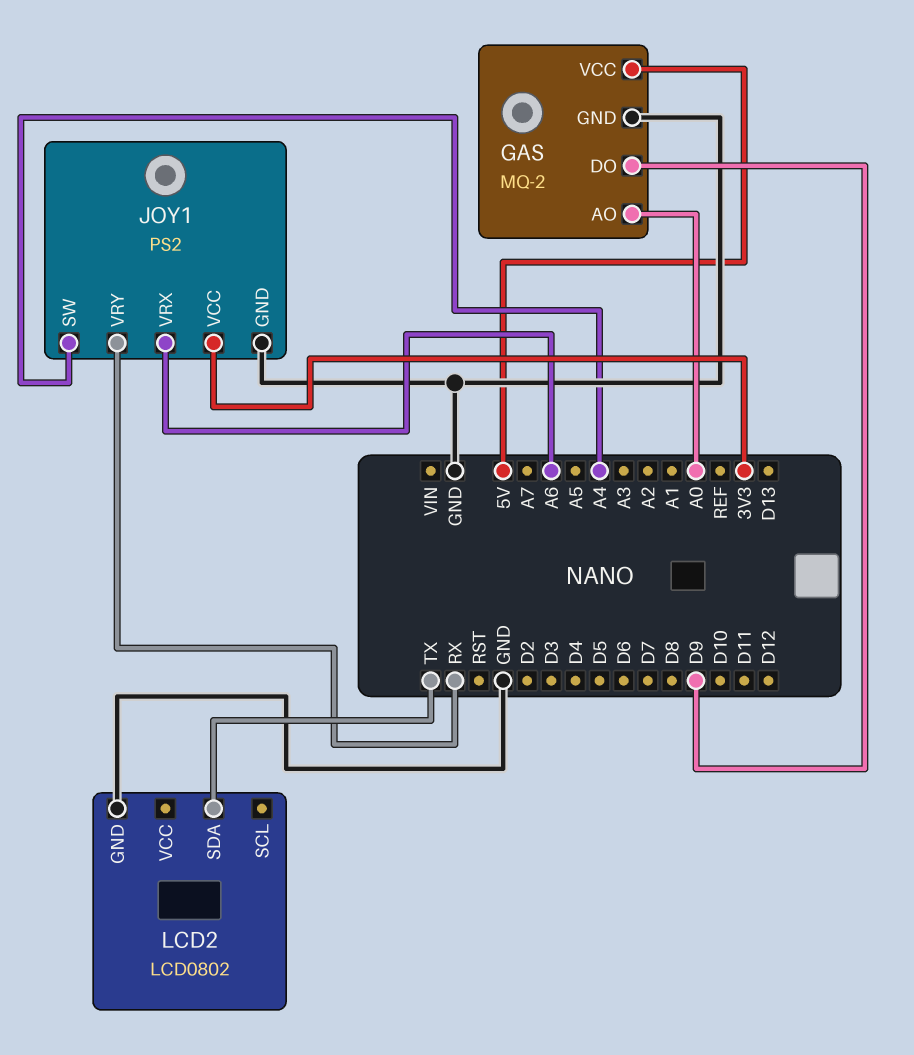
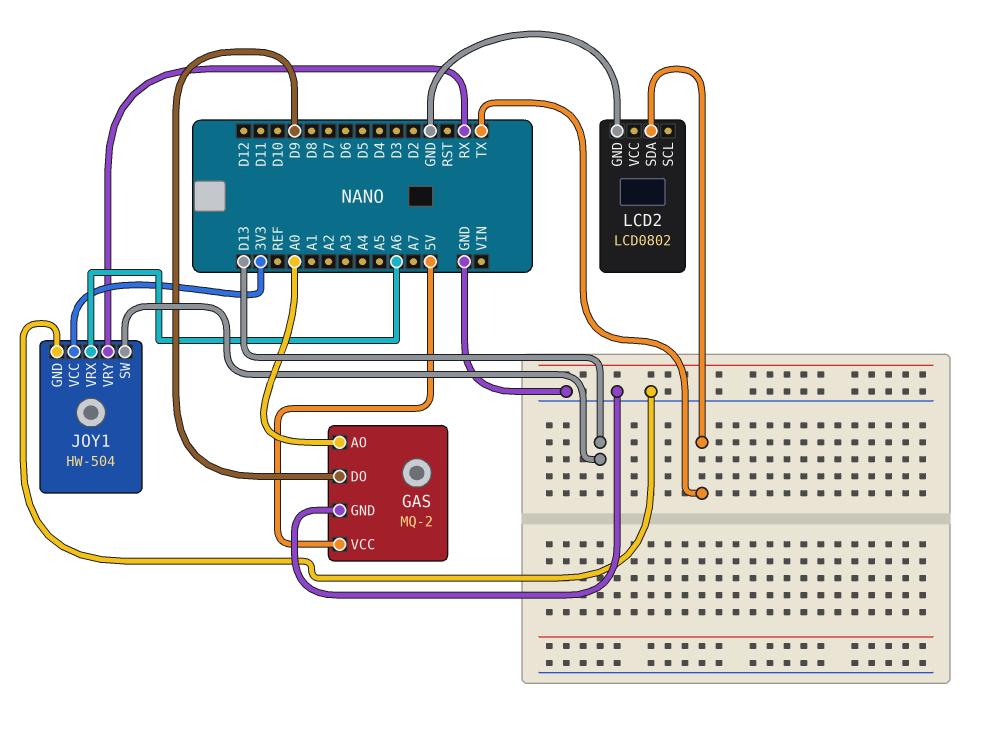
JOY1: PS2 -> HW-504
JOY1 pin SW: A4 -> D13

